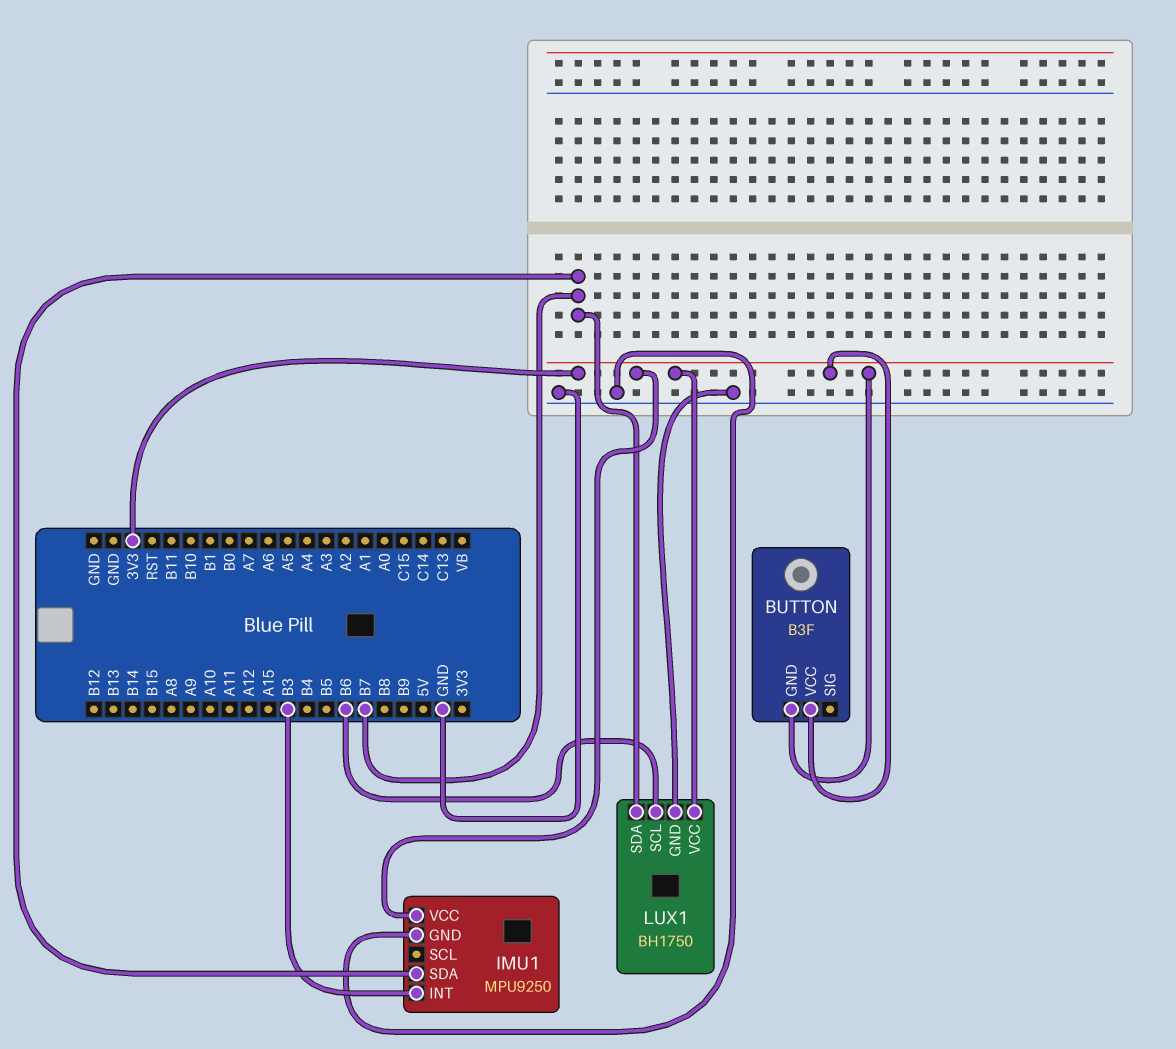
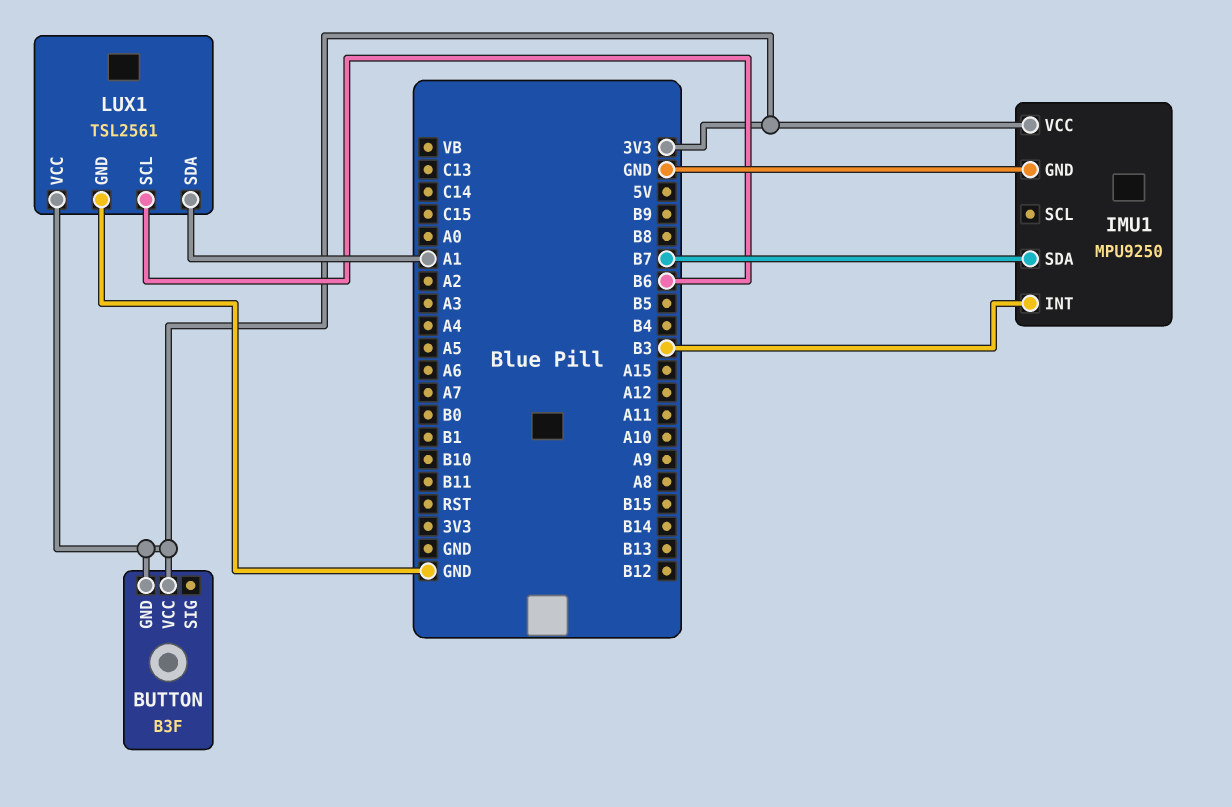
LUX1: BH1750 -> TSL2561
LUX1 pin SDA: B7 -> A1

